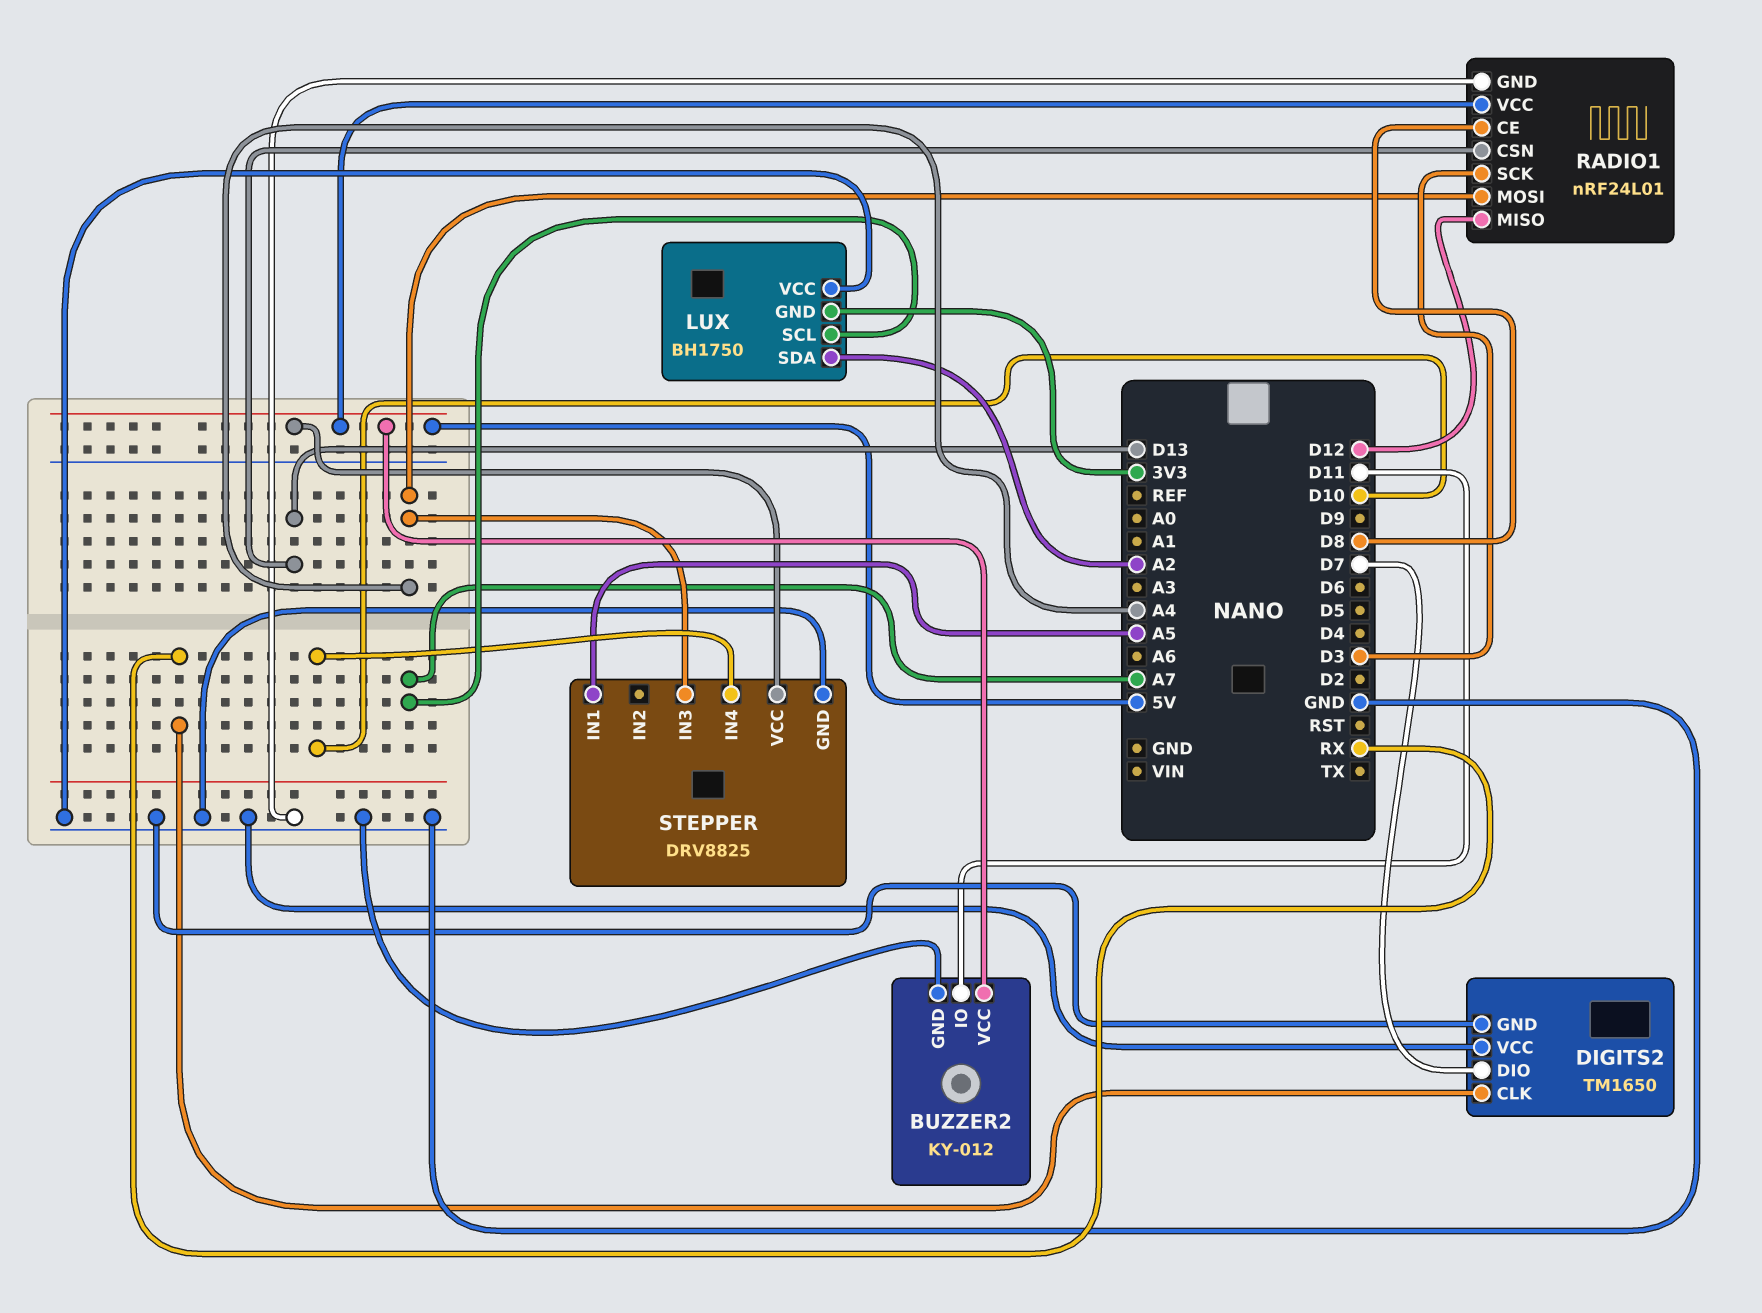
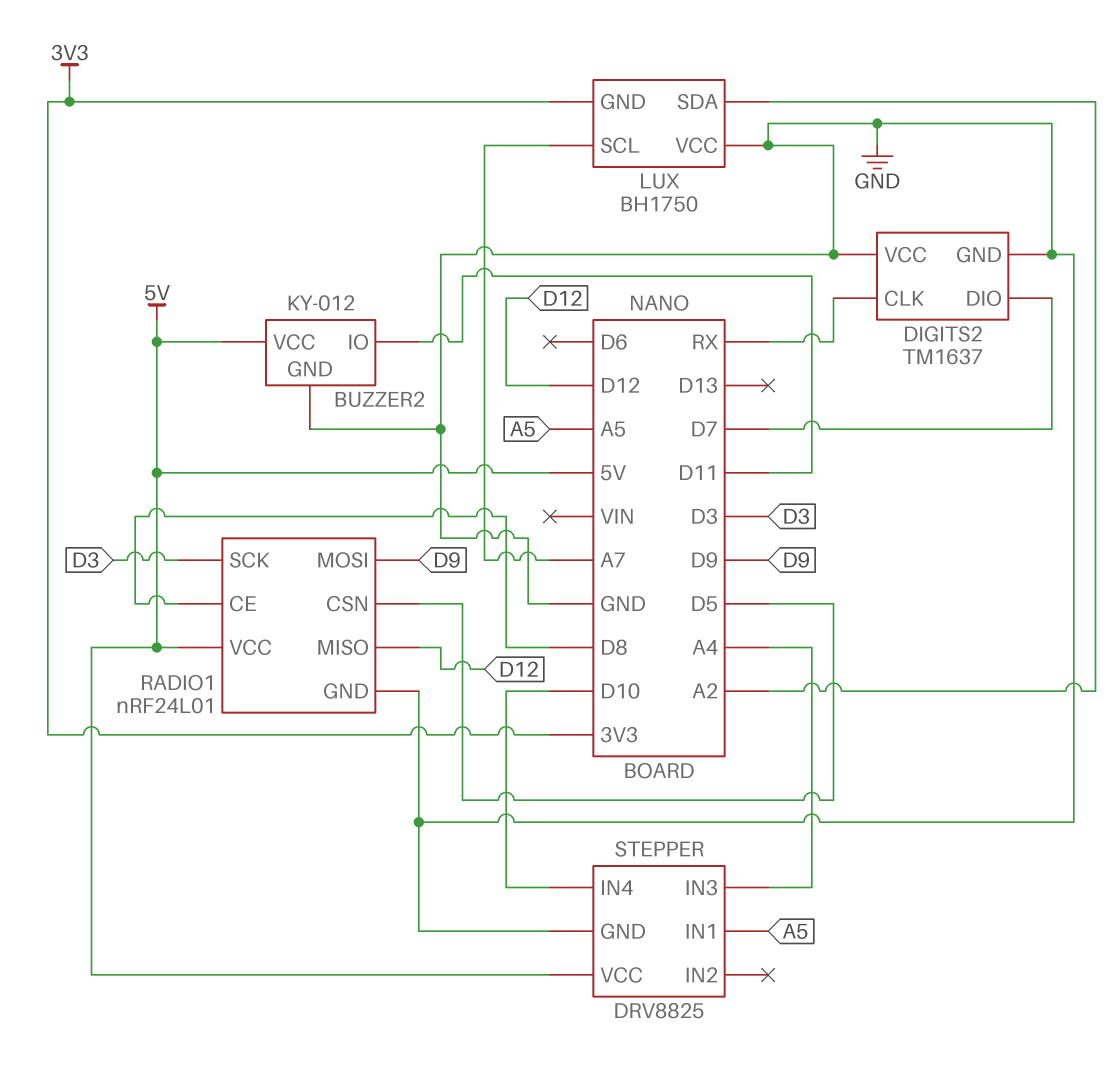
DIGITS2: TM1650 -> TM1637
RADIO1 pin CSN: D13 -> D5
RADIO1 pin MOSI: A4 -> D9

